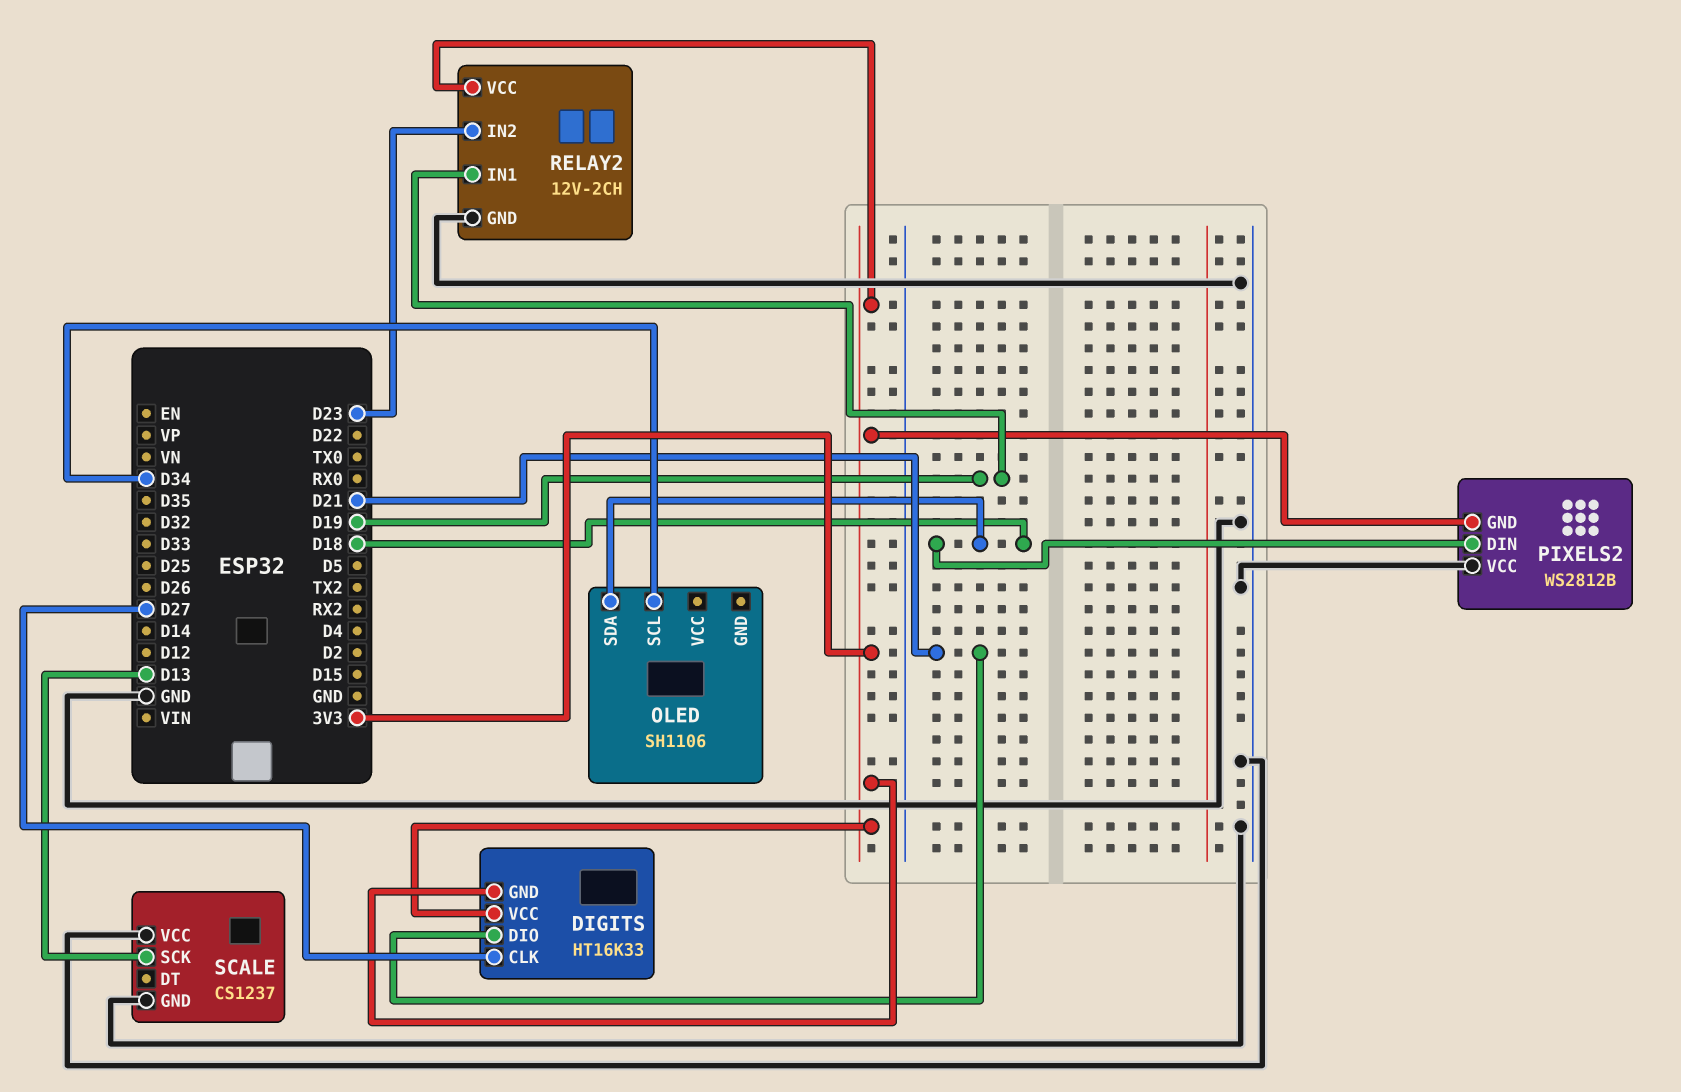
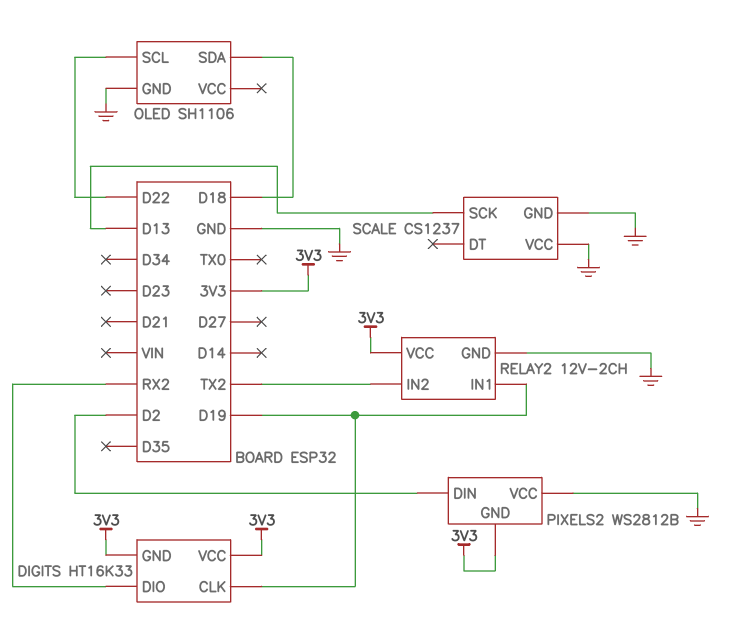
DIGITS pin CLK: D27 -> D19
DIGITS pin DIO: D21 -> RX2
OLED pin GND: none -> GND
OLED pin SCL: D34 -> D22
PIXELS2 pin DIN: D18 -> D2
RELAY2 pin IN2: D23 -> TX2

